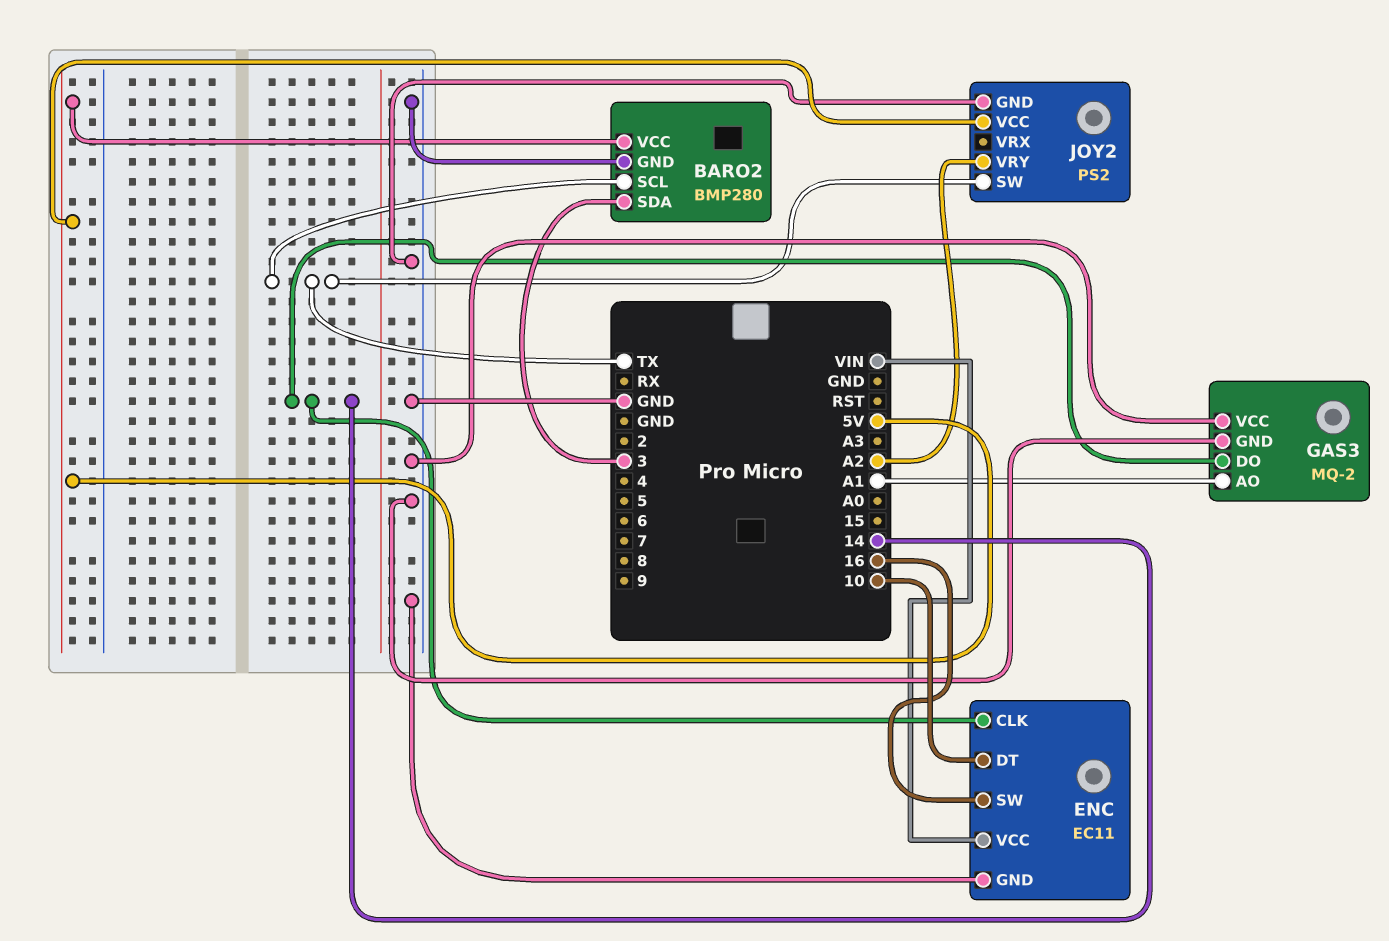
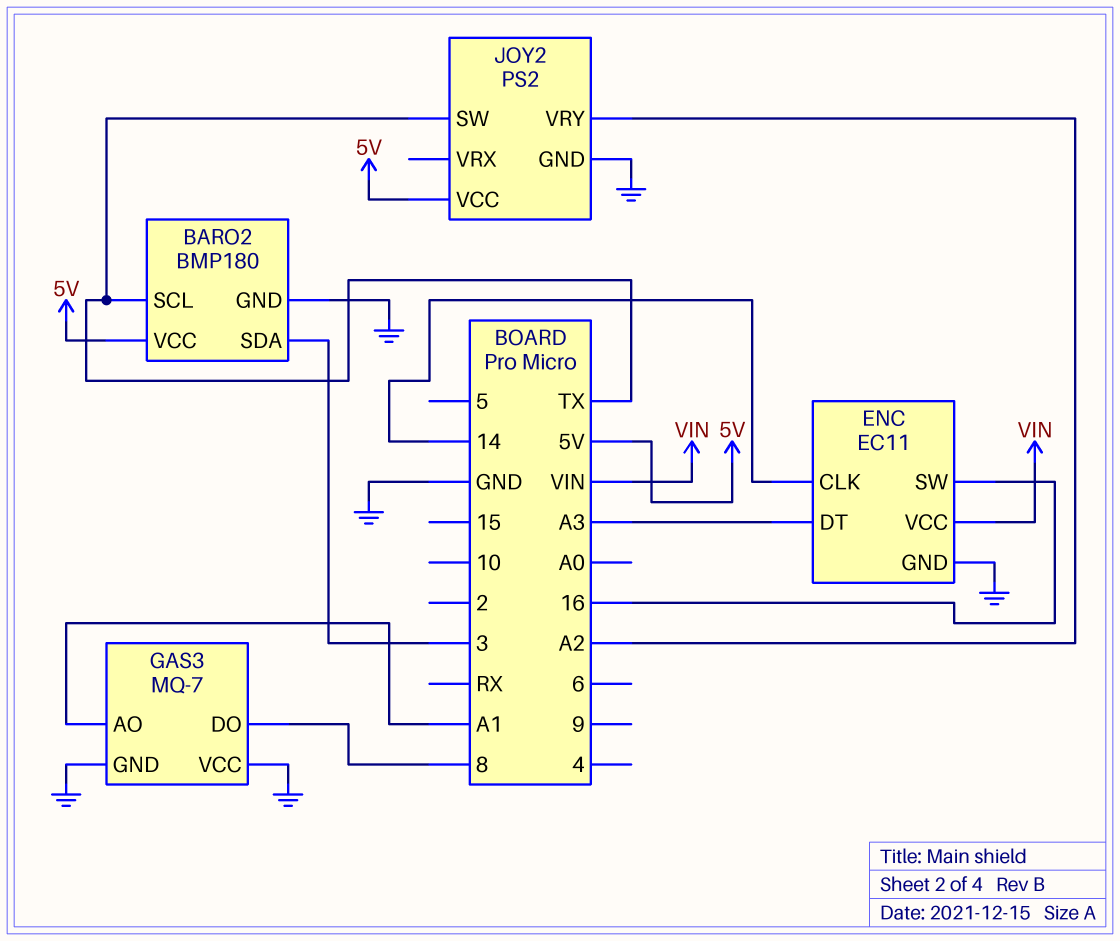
BARO2: BMP280 -> BMP180
ENC pin DT: 10 -> A3
GAS3: MQ-2 -> MQ-7
GAS3 pin DO: 14 -> 8

